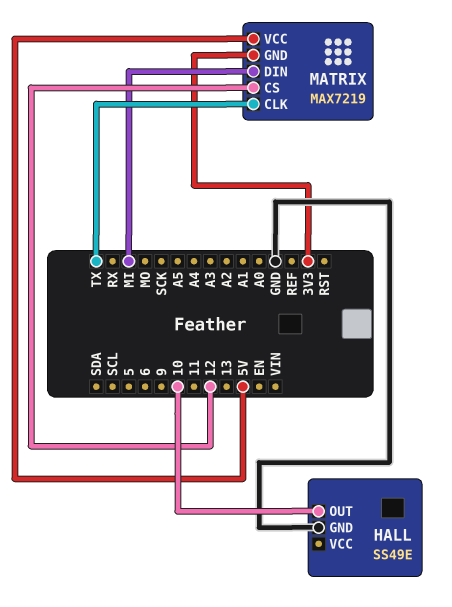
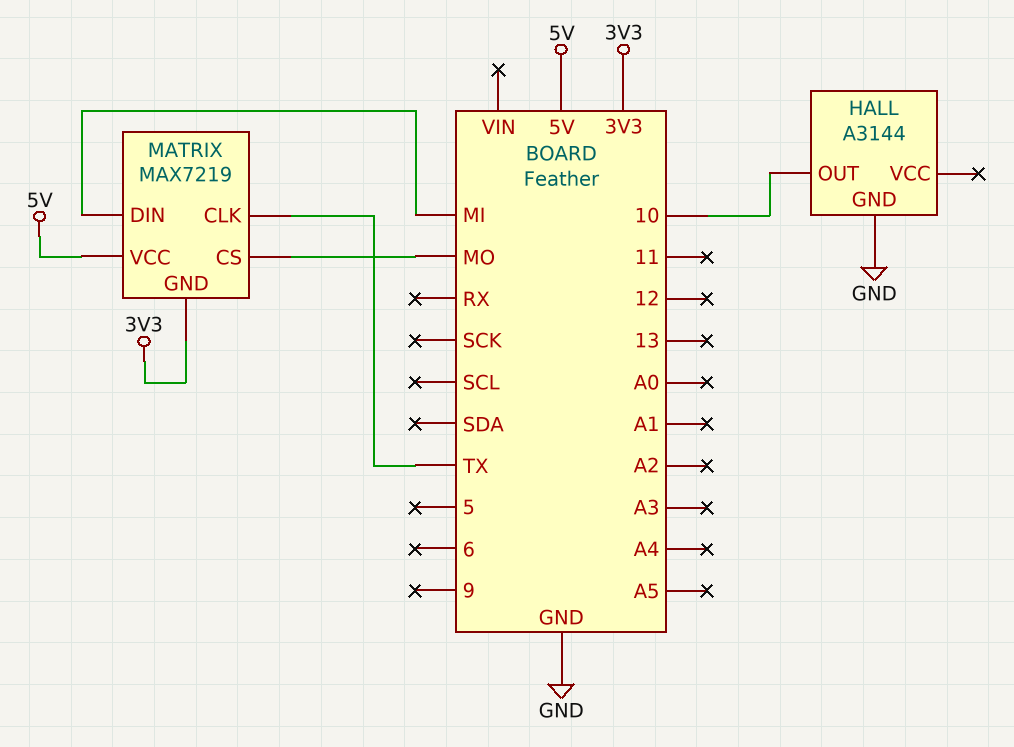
HALL: SS49E -> A3144
MATRIX pin CS: 12 -> MO

